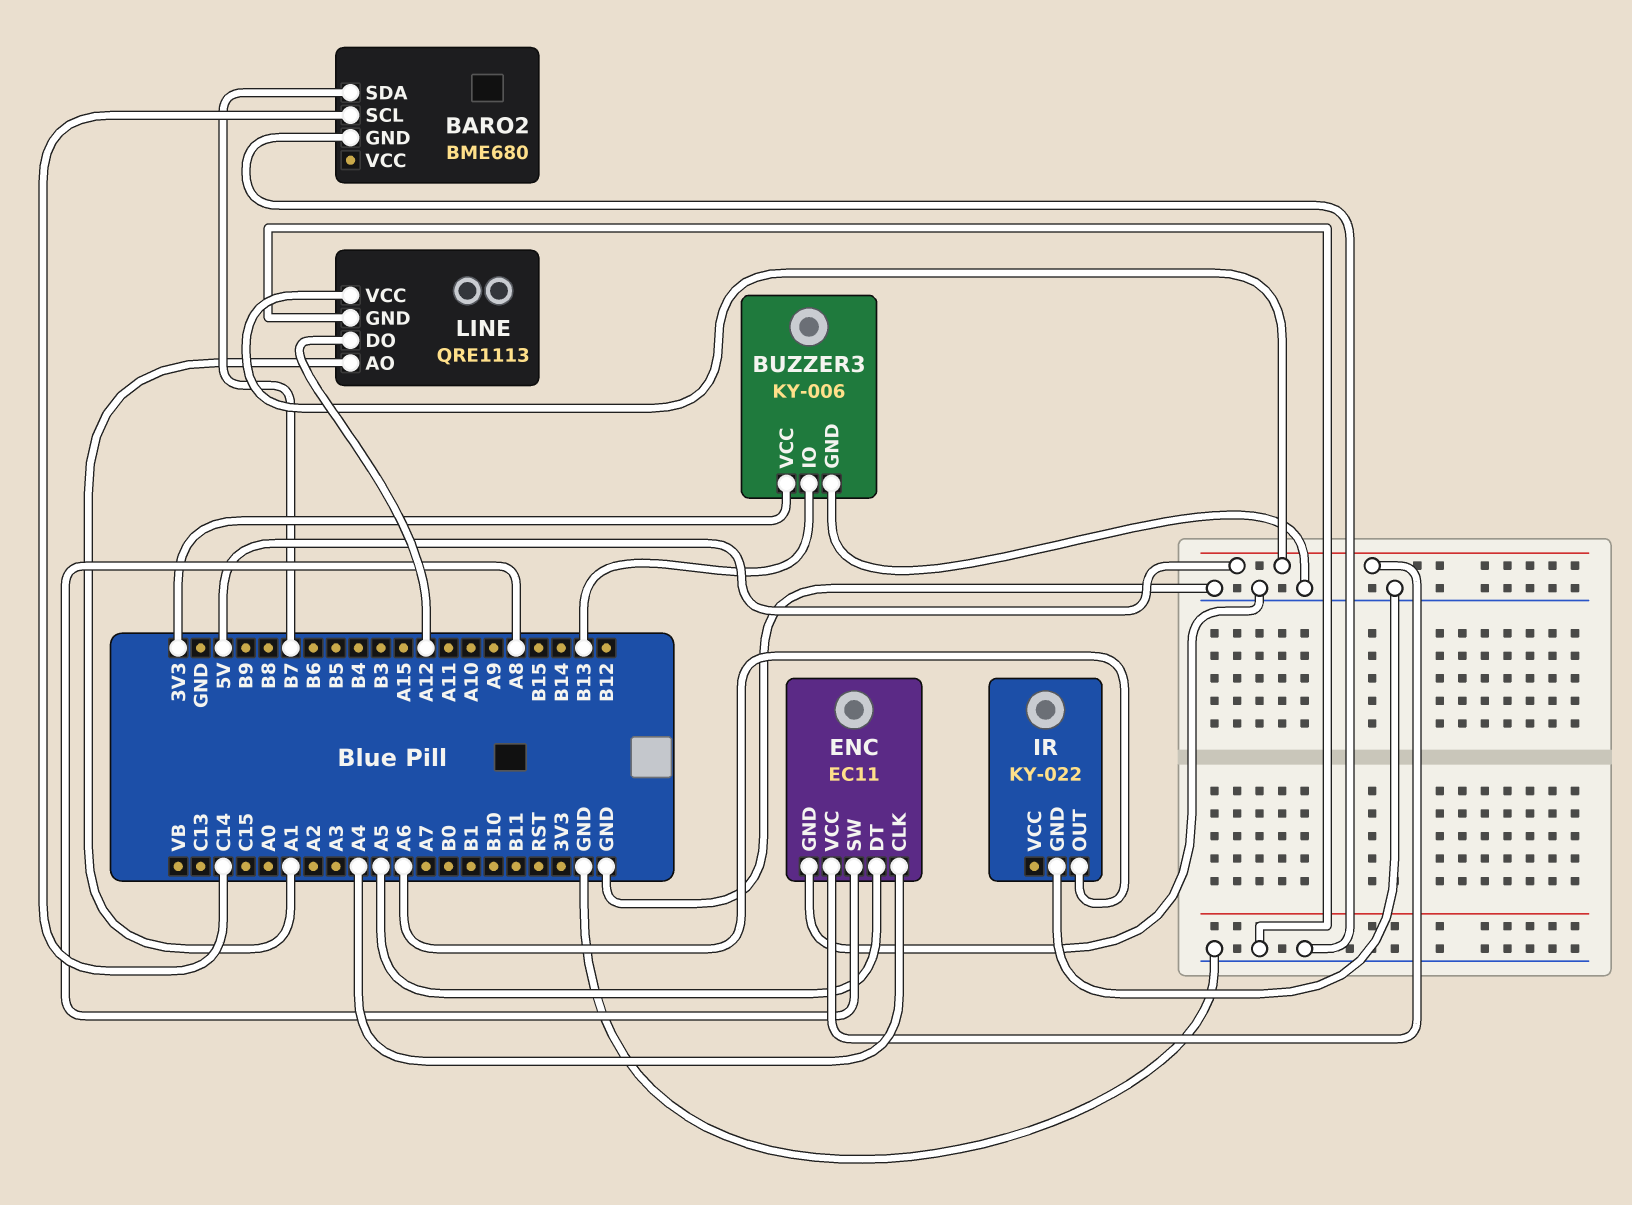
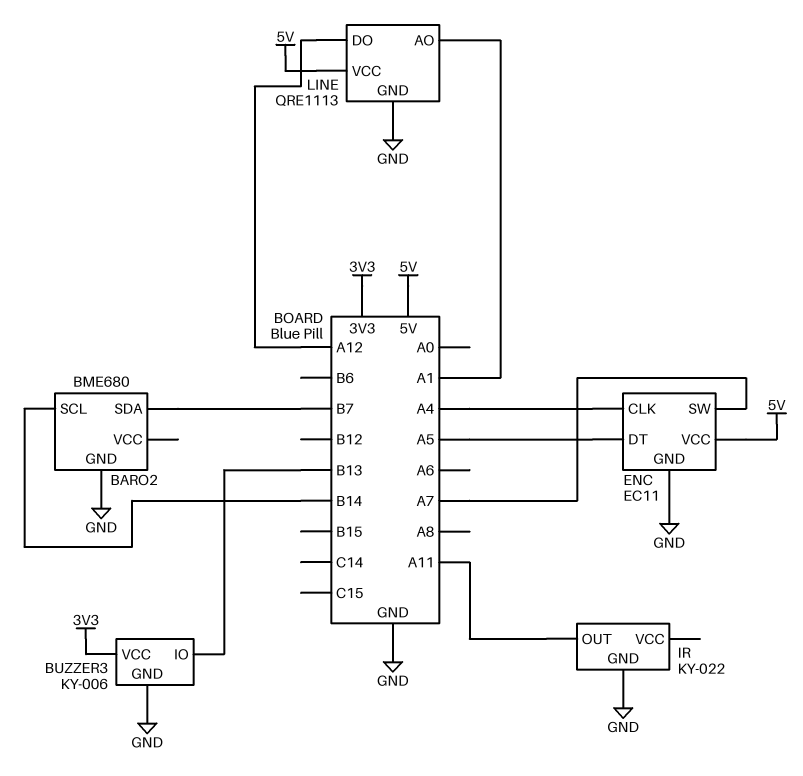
BARO2 pin SCL: C14 -> B14
ENC pin SW: A8 -> A7
IR pin OUT: A6 -> A11

